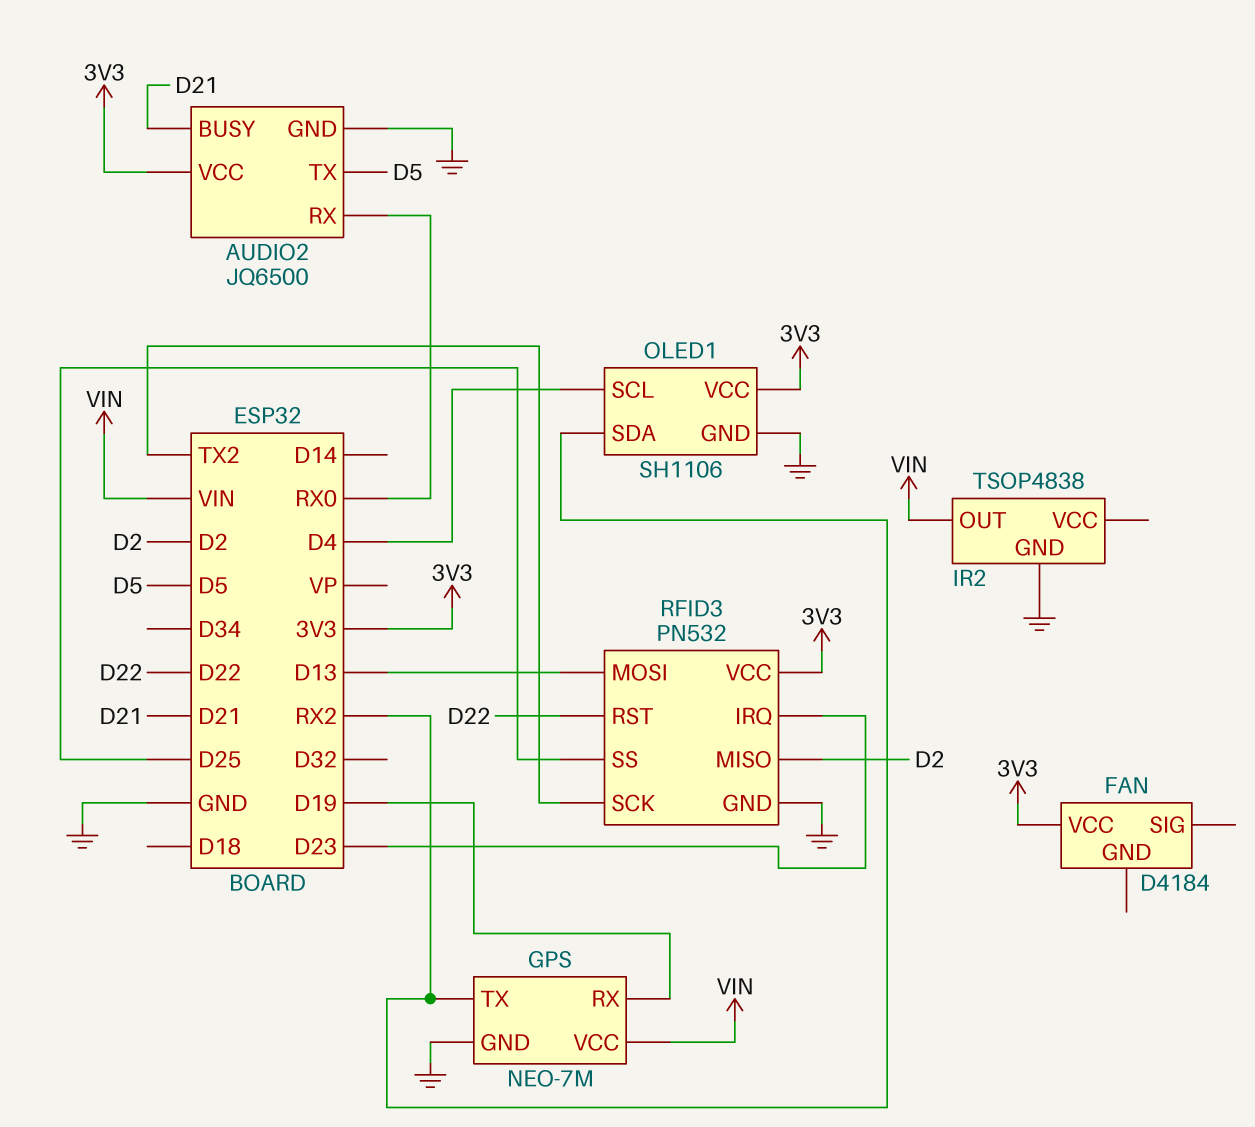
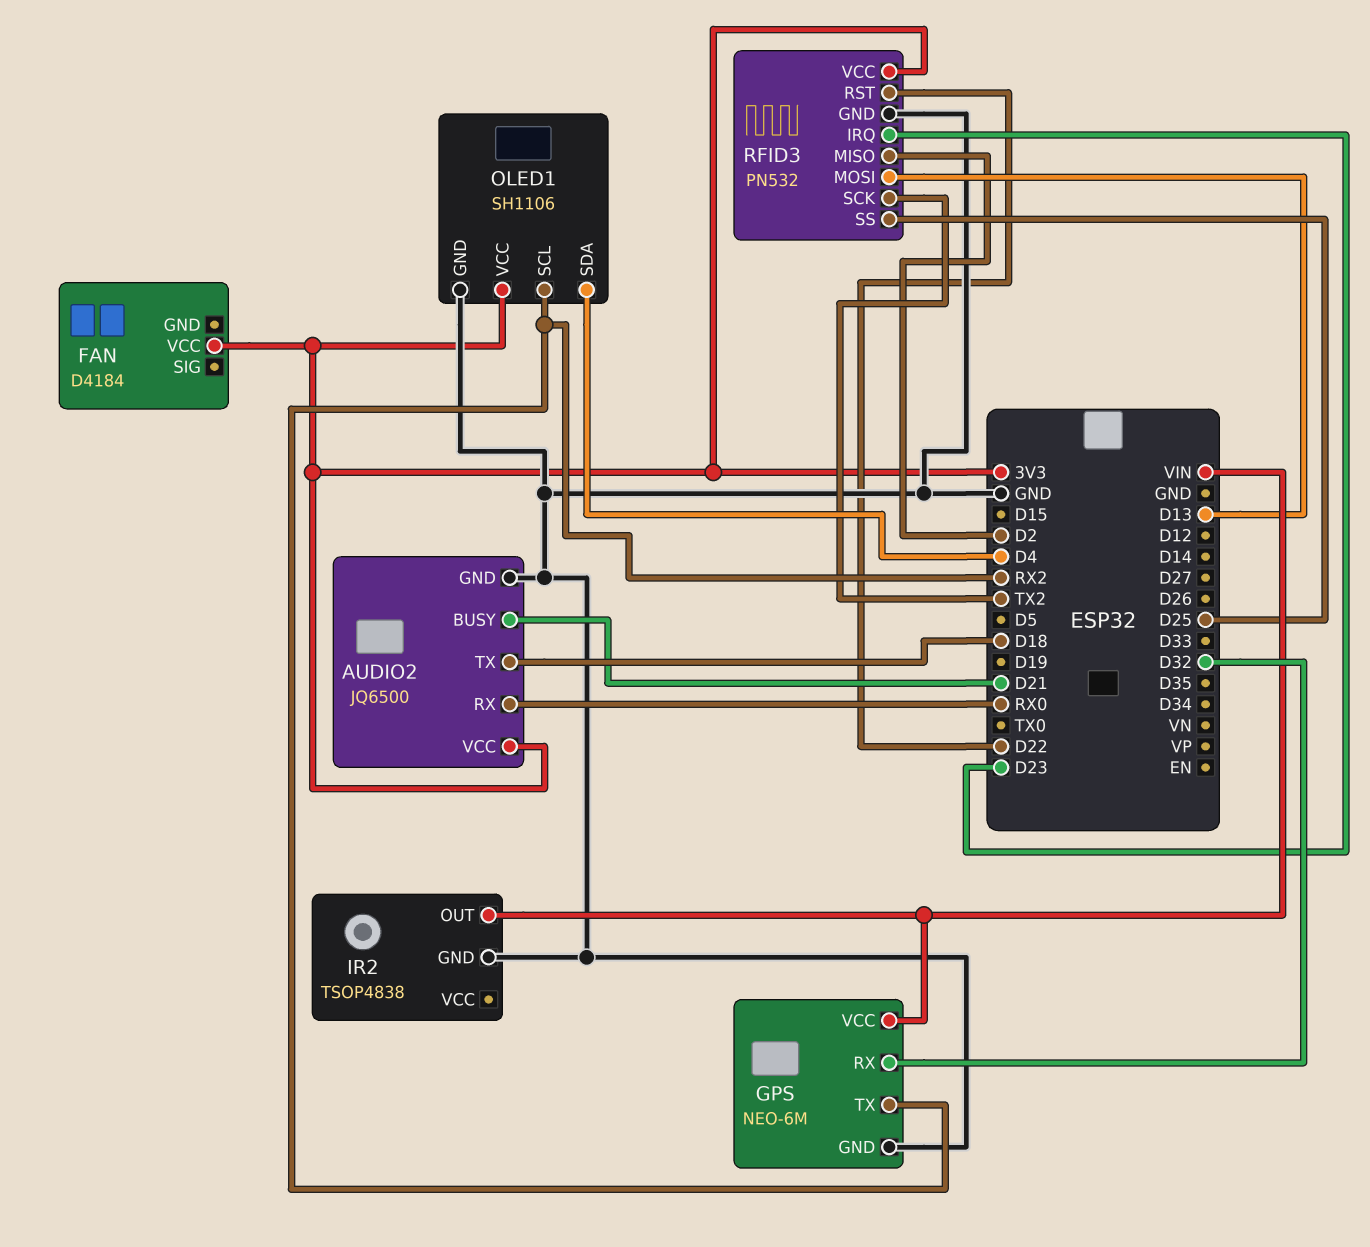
AUDIO2 pin TX: D5 -> D18
GPS: NEO-7M -> NEO-6M
GPS pin RX: D19 -> D32
OLED1 pin SCL: D4 -> RX2
OLED1 pin SDA: RX2 -> D4

